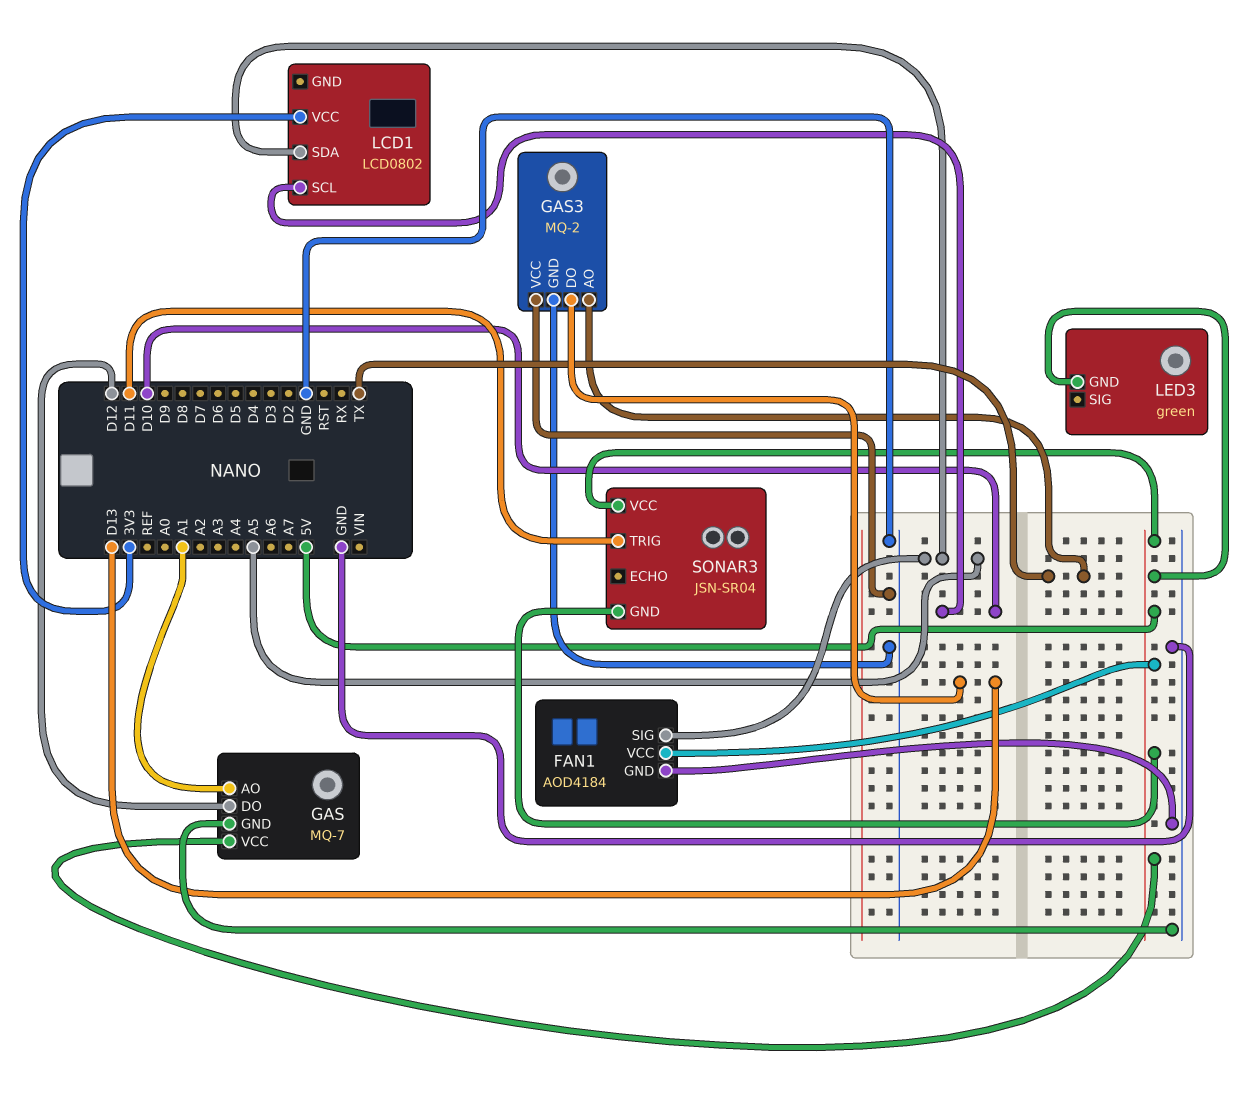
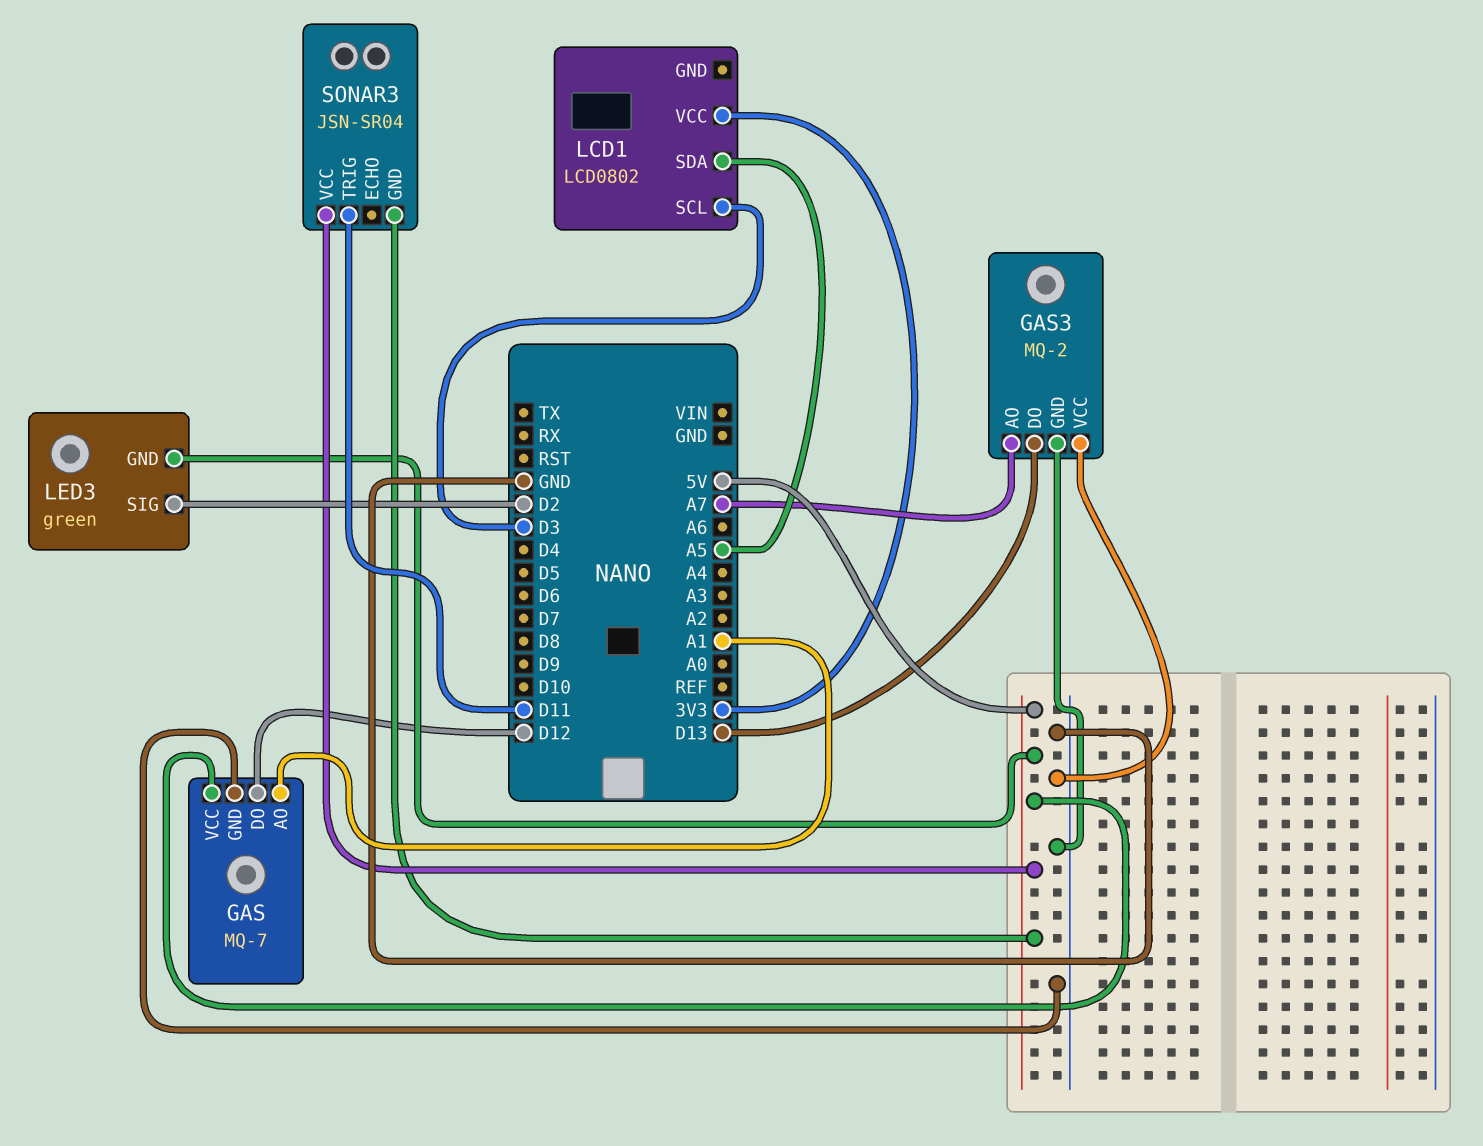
FAN1: AOD4184 -> none
FAN1 pin GND: GND -> none
FAN1 pin SIG: A5 -> none
FAN1 pin VCC: 5V -> none
GAS3 pin AO: TX -> A7
LCD1 pin SCL: D10 -> D3
LED3 pin SIG: none -> D2

